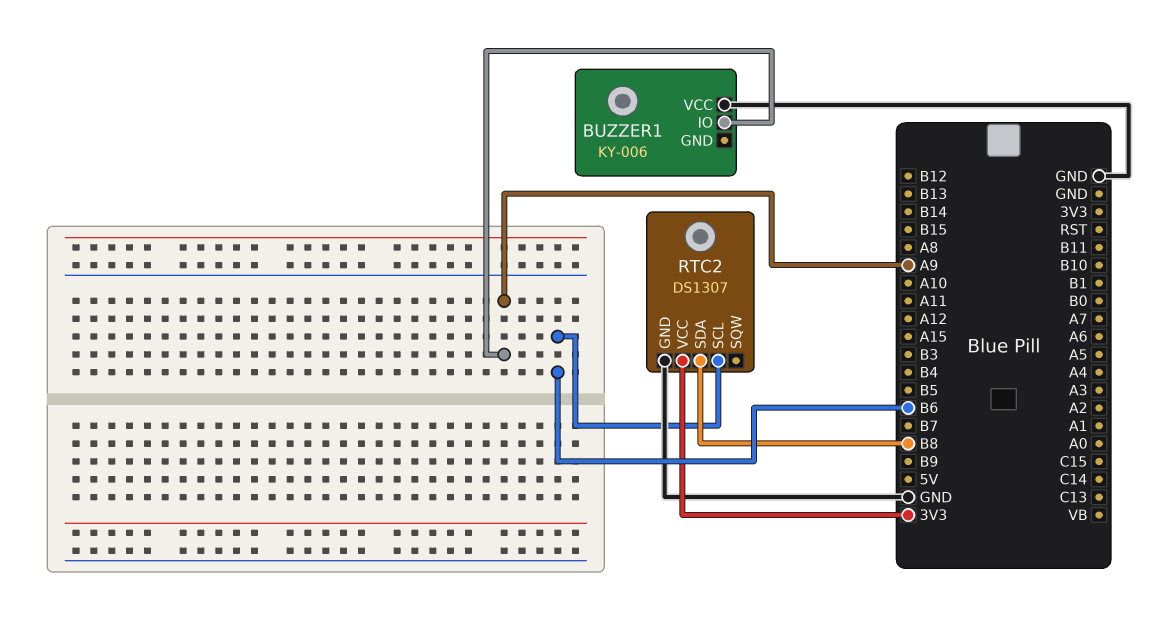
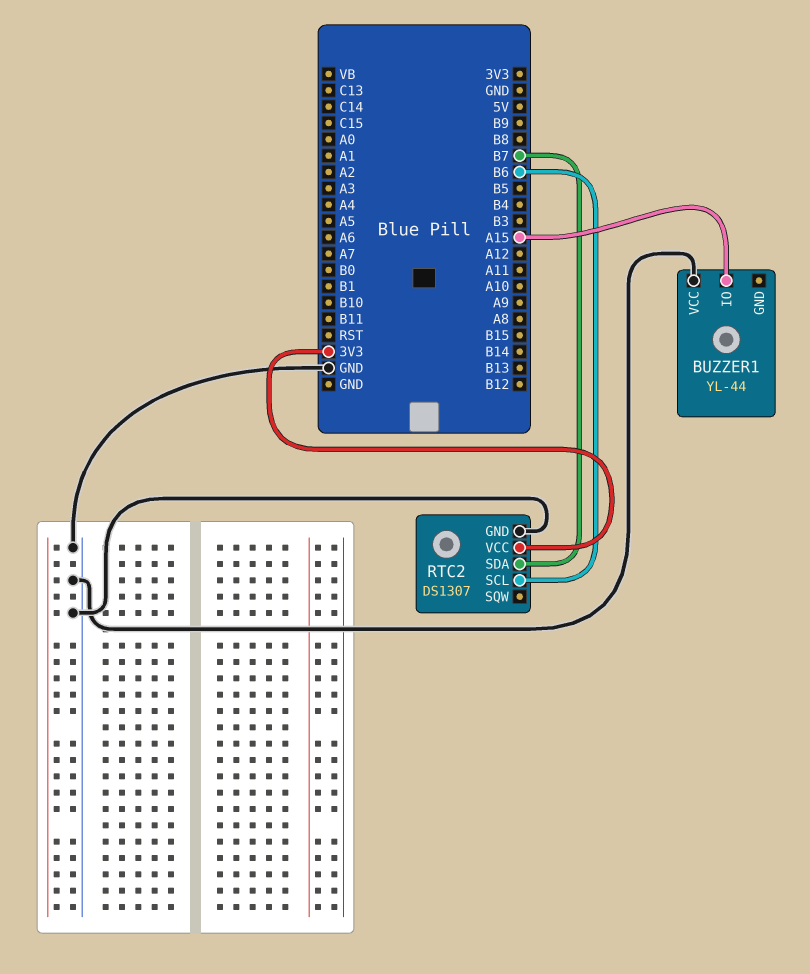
BUZZER1: KY-006 -> YL-44
BUZZER1 pin IO: A9 -> A15
RTC2 pin SDA: B8 -> B7

